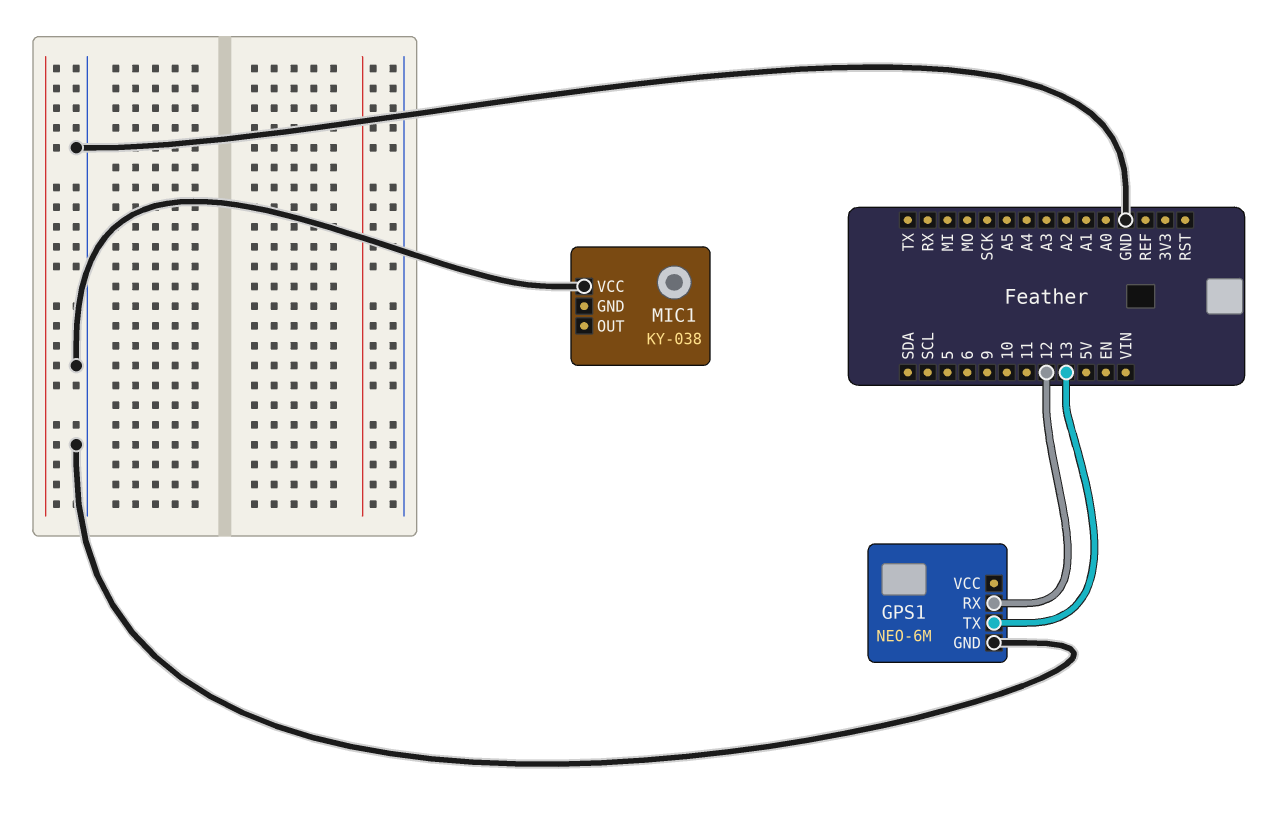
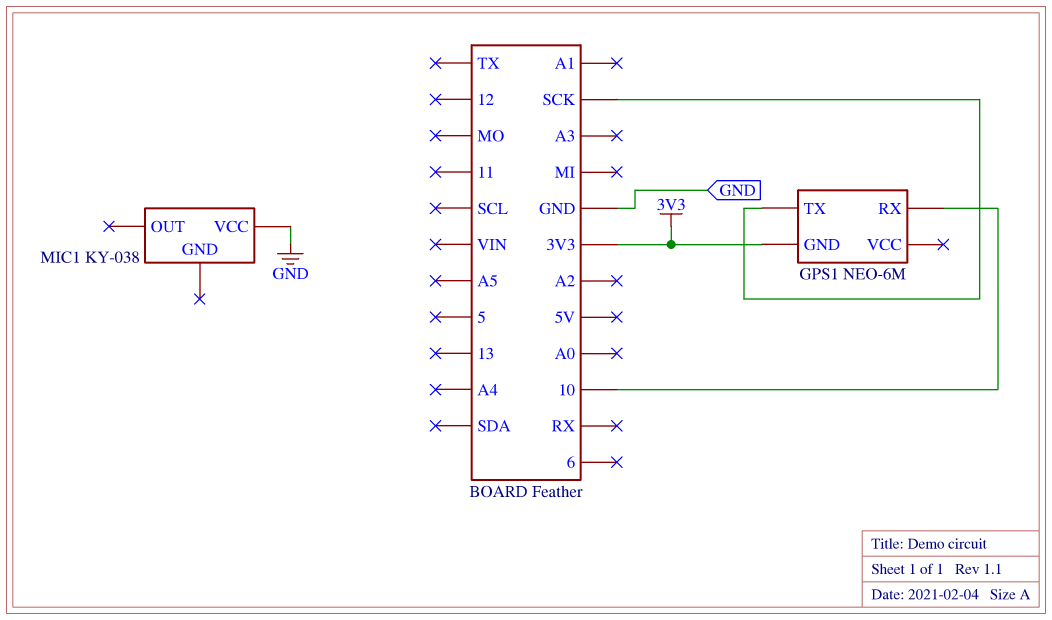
GPS1 pin GND: GND -> 3V3
GPS1 pin RX: 12 -> 10
GPS1 pin TX: 13 -> SCK

